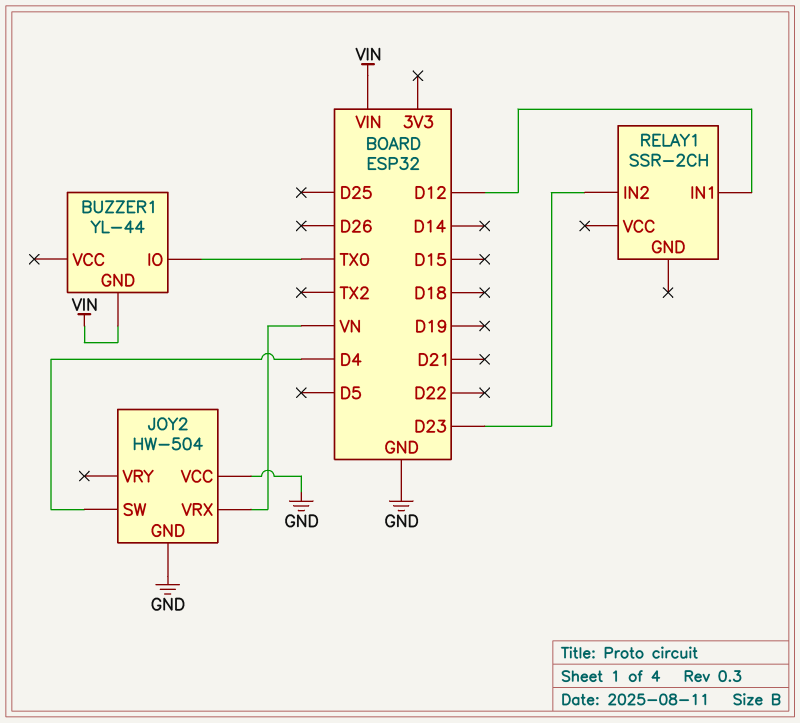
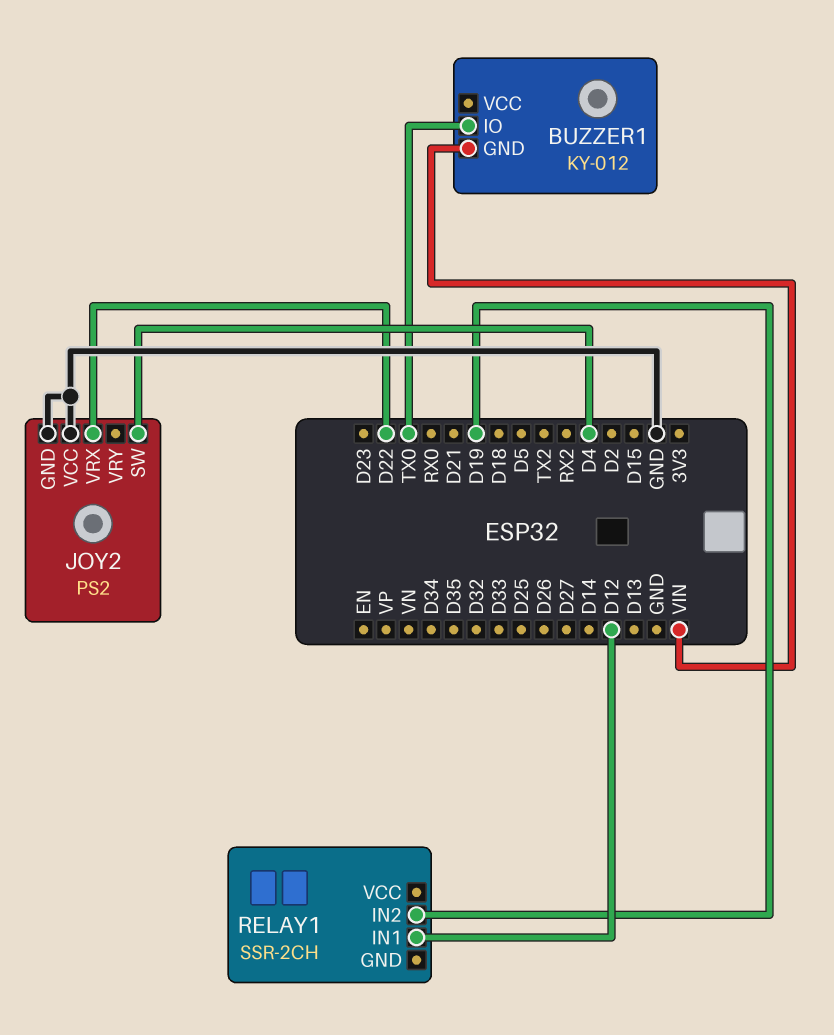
BUZZER1: YL-44 -> KY-012
JOY2: HW-504 -> PS2
JOY2 pin VRX: VN -> D22
RELAY1 pin IN2: D23 -> D19

